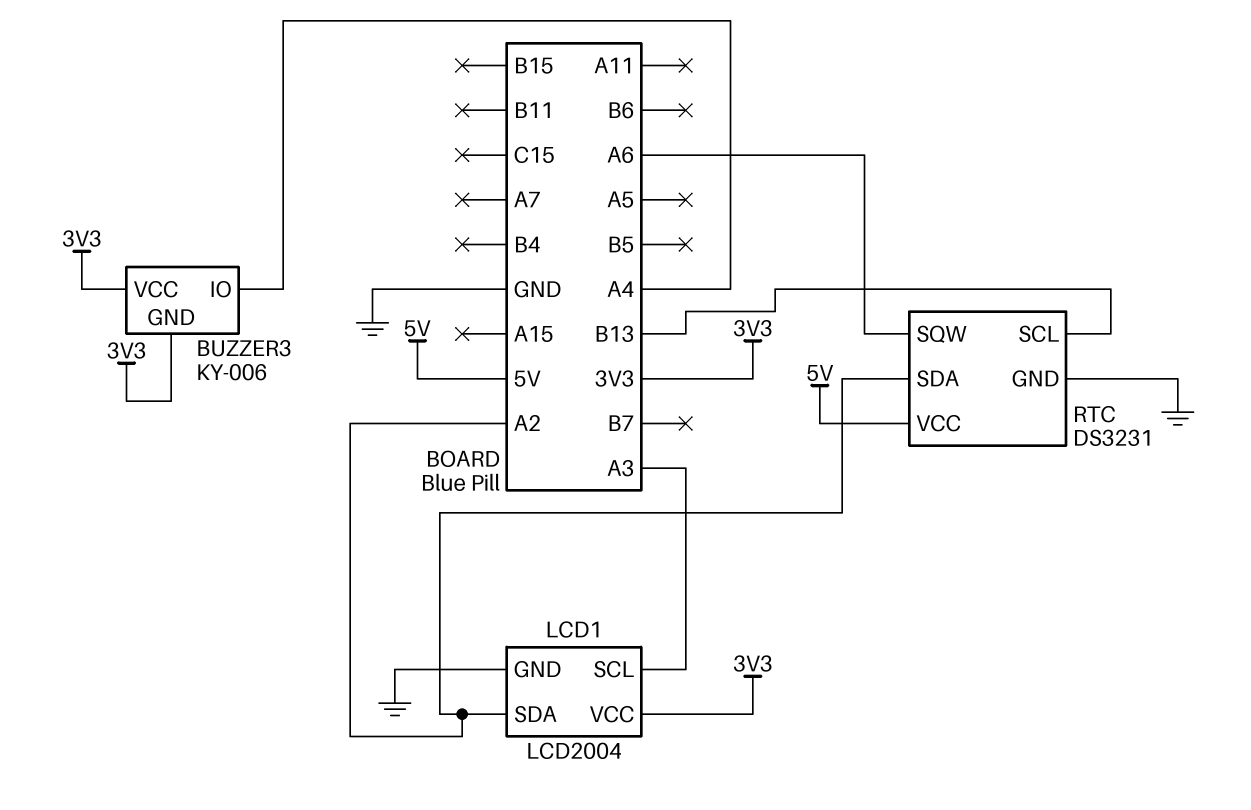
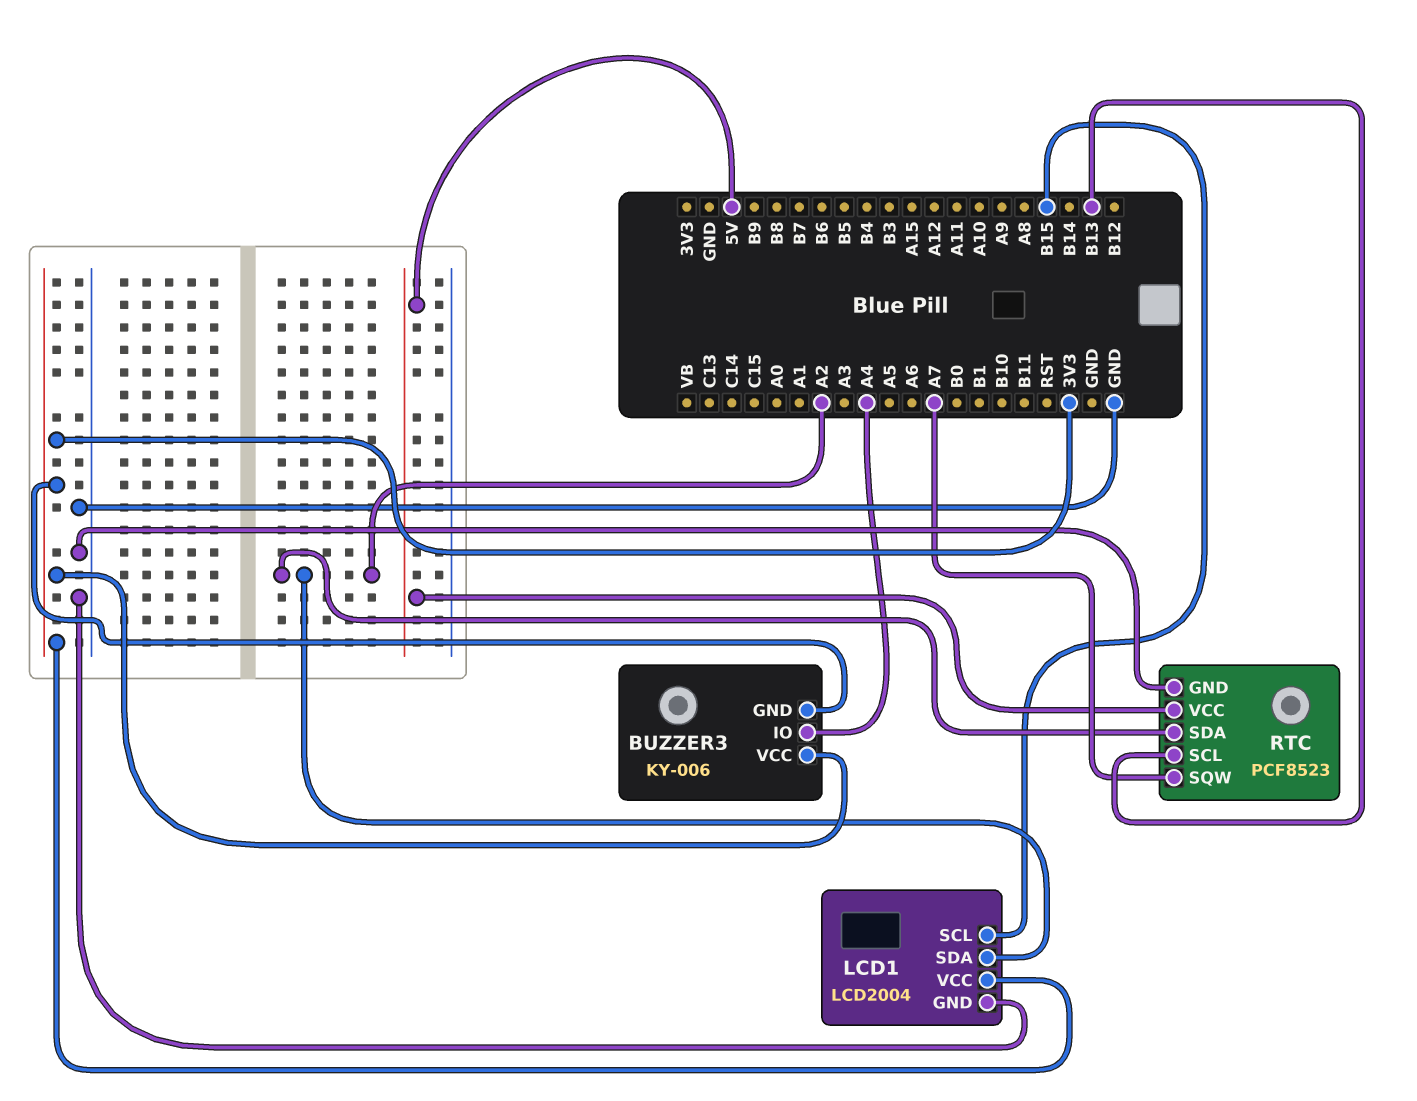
LCD1 pin SCL: A3 -> B15
RTC: DS3231 -> PCF8523
RTC pin SQW: A6 -> A7

